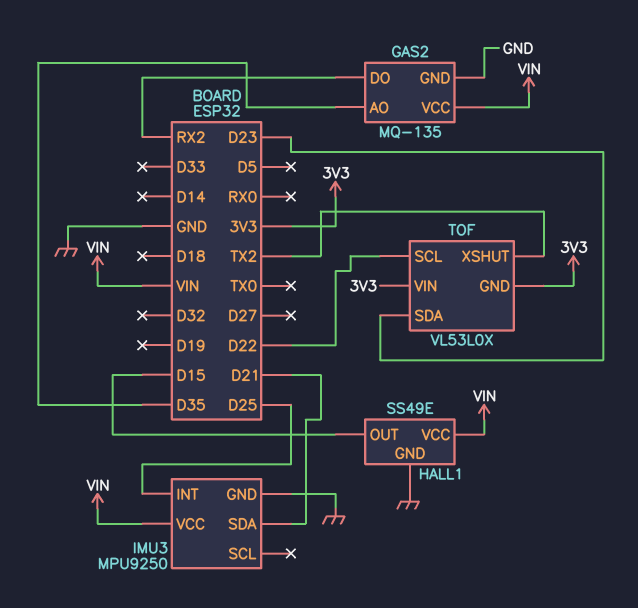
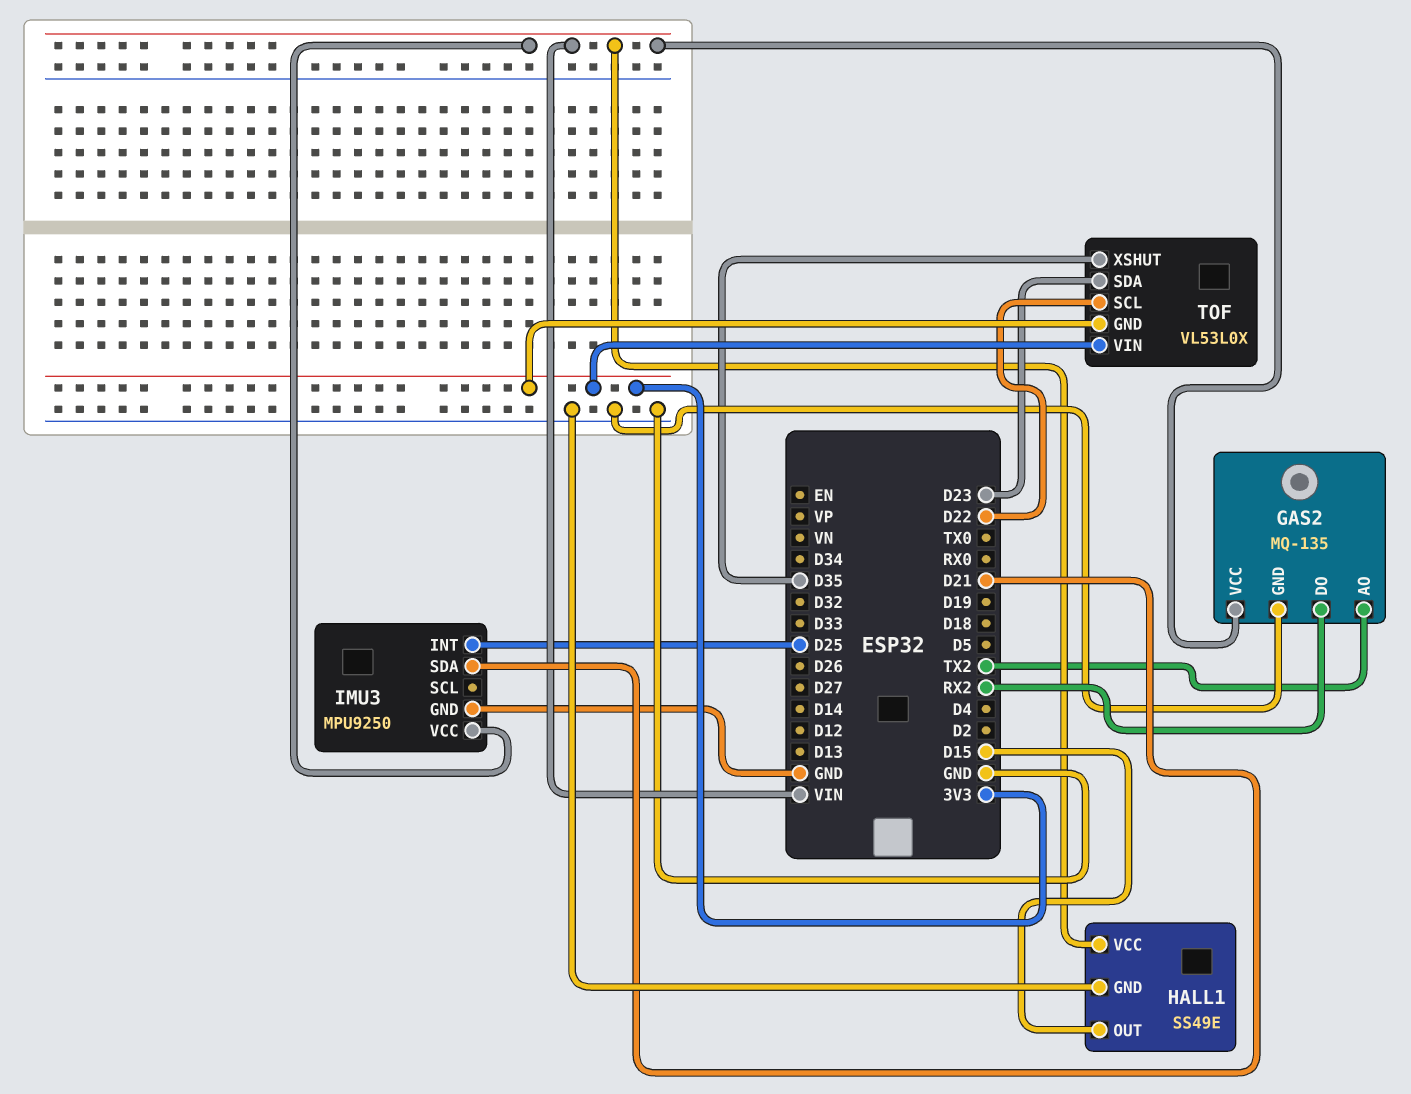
GAS2 pin AO: D35 -> TX2
TOF pin XSHUT: TX2 -> D35

